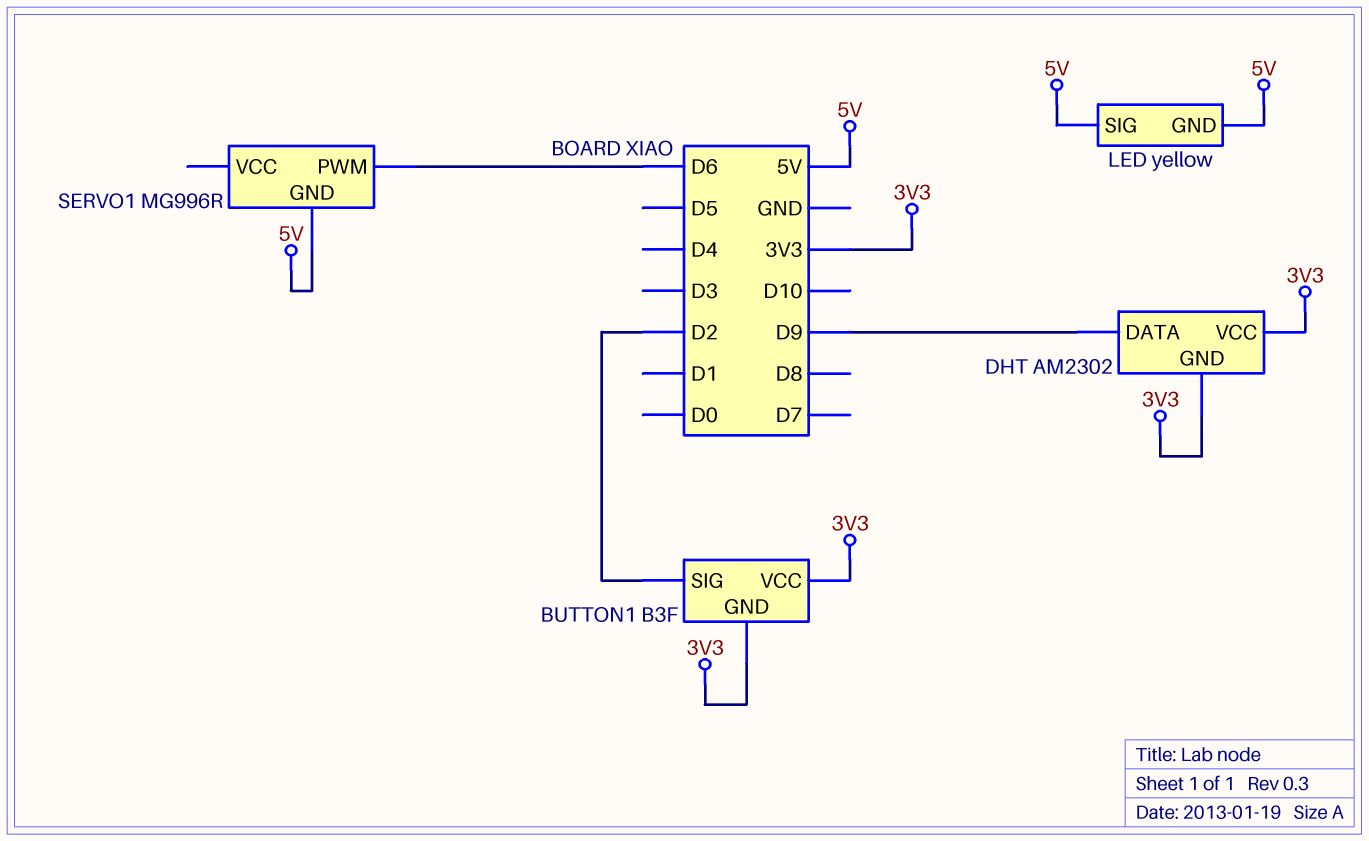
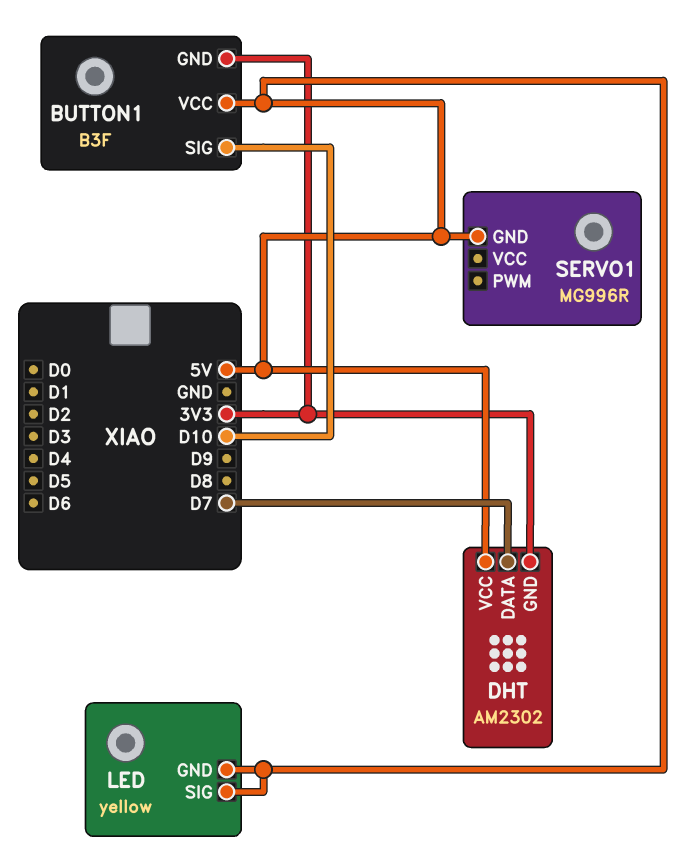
BUTTON1 pin SIG: D2 -> D10
BUTTON1 pin VCC: 3V3 -> 5V
DHT pin DATA: D9 -> D7
DHT pin VCC: 3V3 -> 5V
SERVO1 pin PWM: D6 -> none

